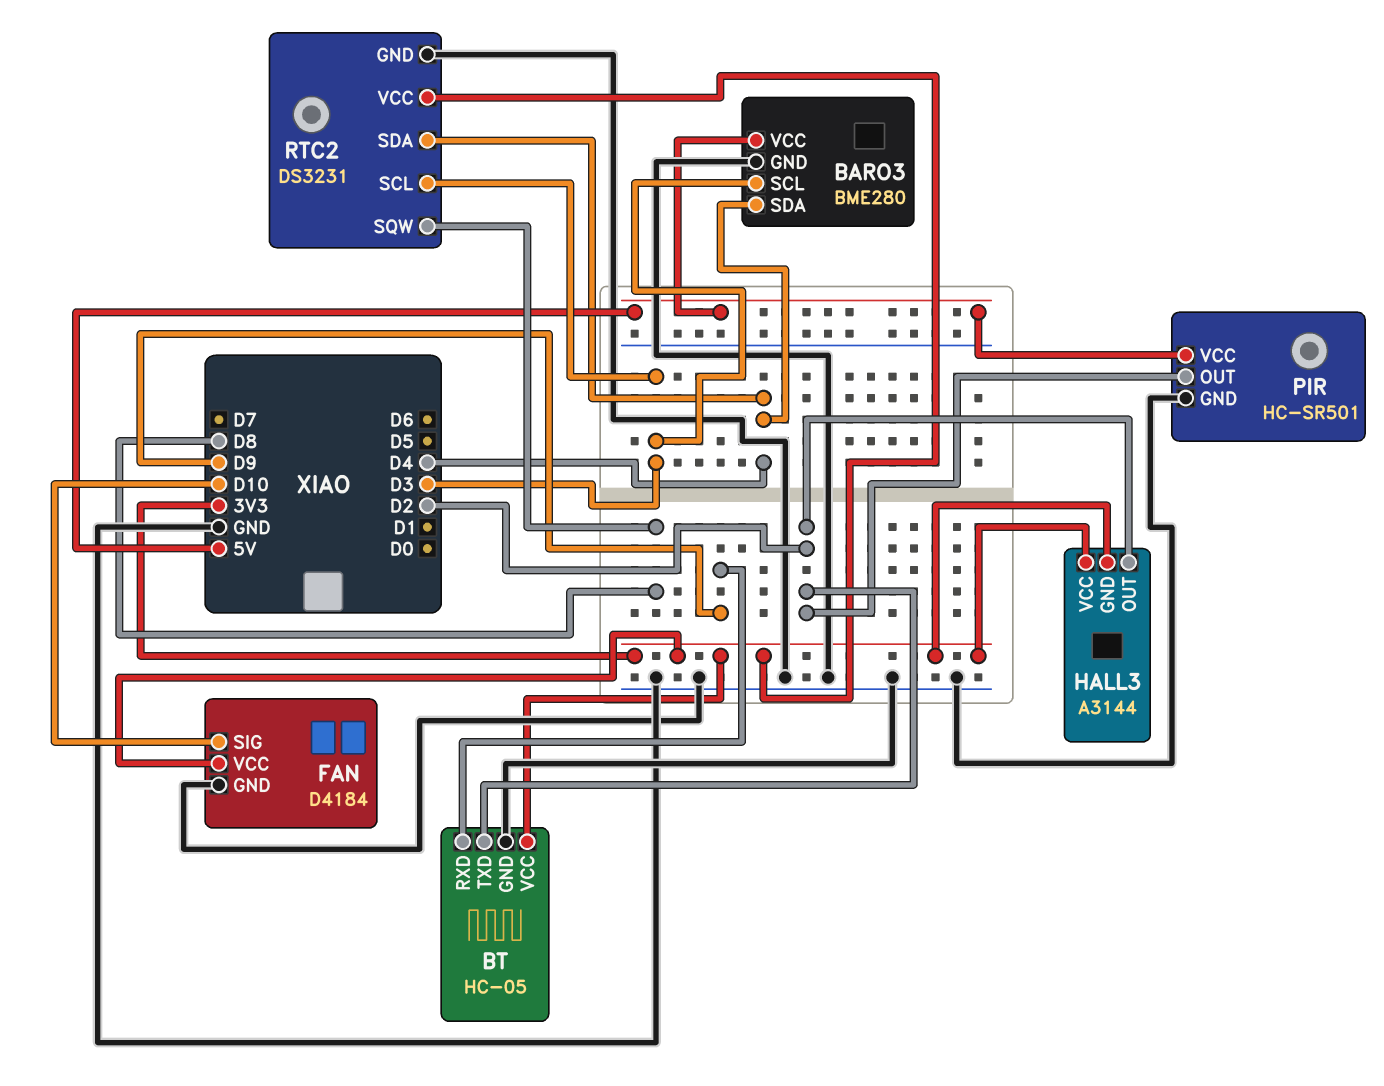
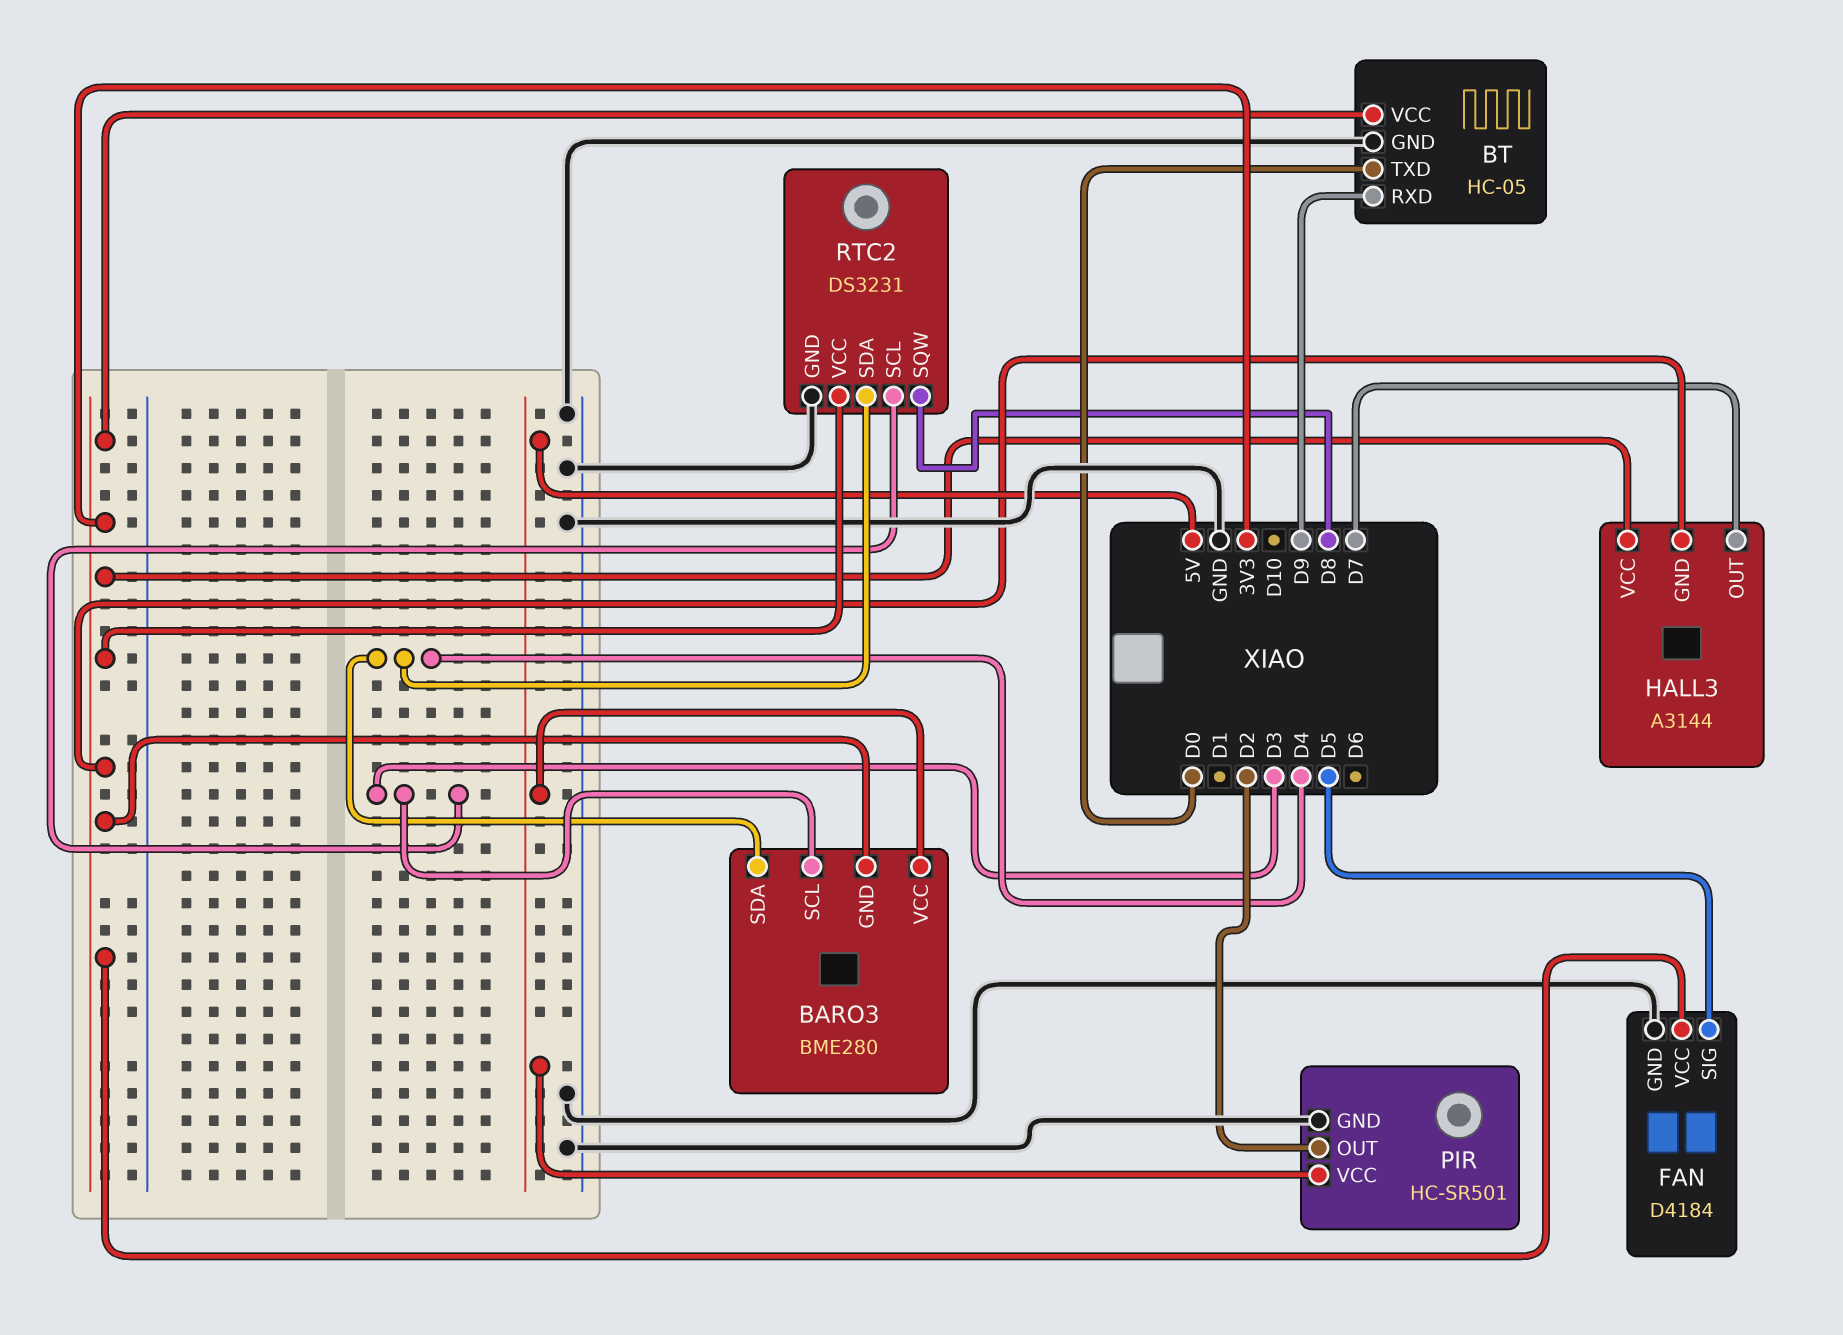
BARO3 pin GND: GND -> 3V3
BT pin TXD: D2 -> D0
FAN pin SIG: D10 -> D5
HALL3 pin OUT: D2 -> D7

